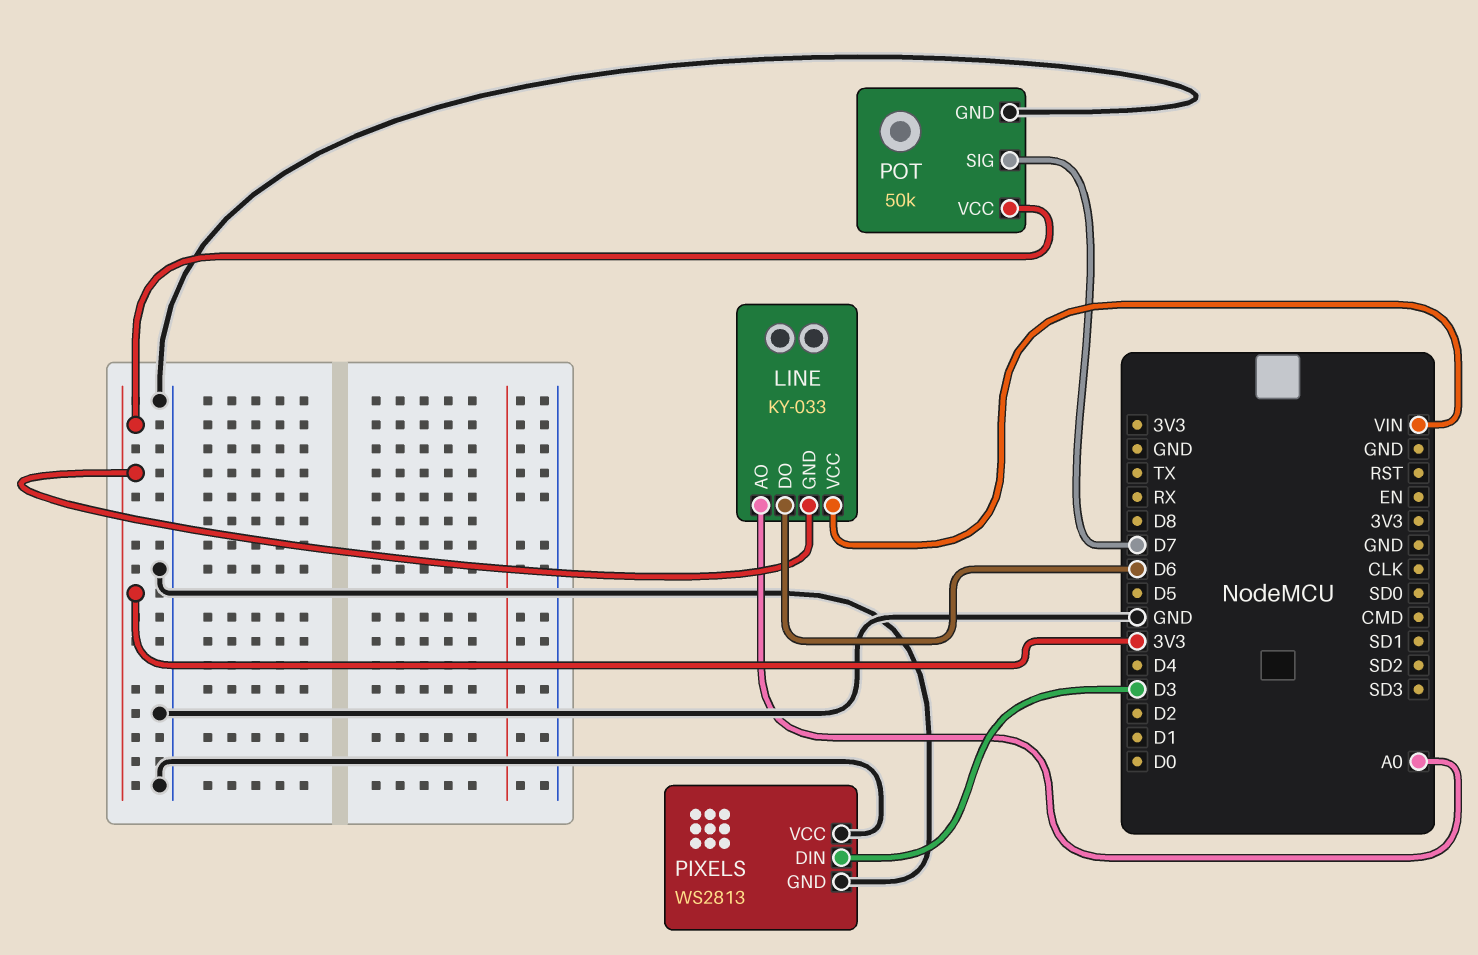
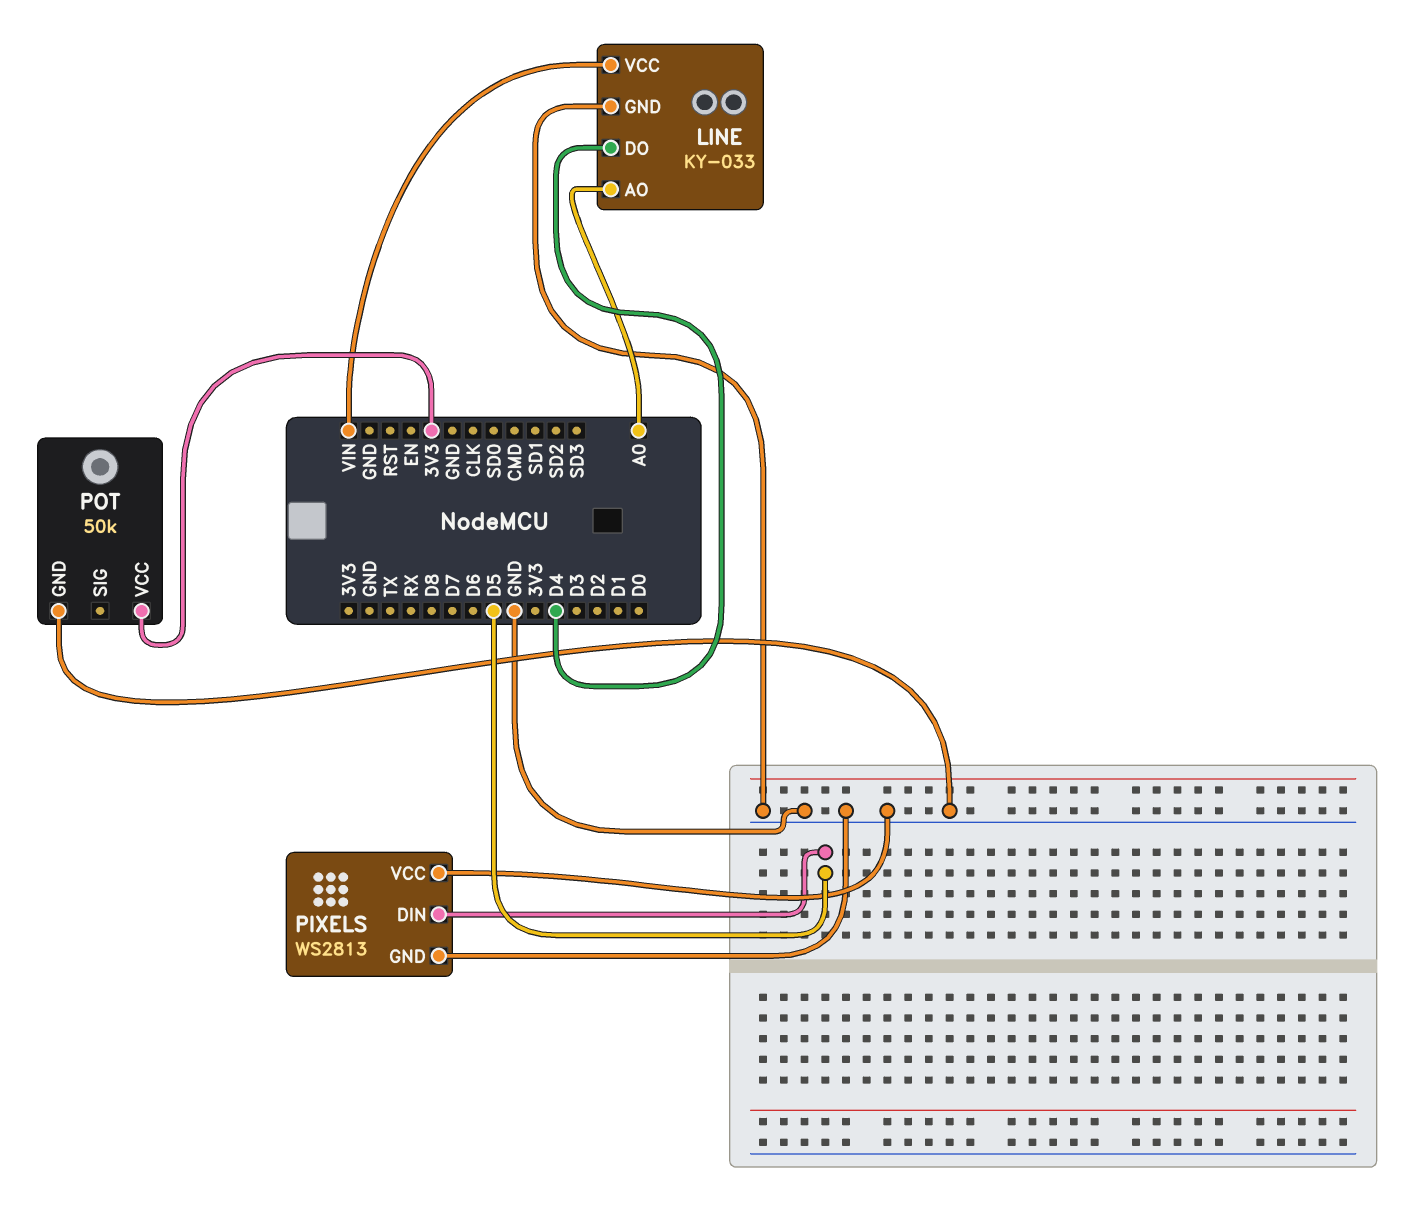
LINE pin DO: D6 -> D4
LINE pin GND: 3V3 -> GND
PIXELS pin DIN: D3 -> D5
POT pin SIG: D7 -> none

